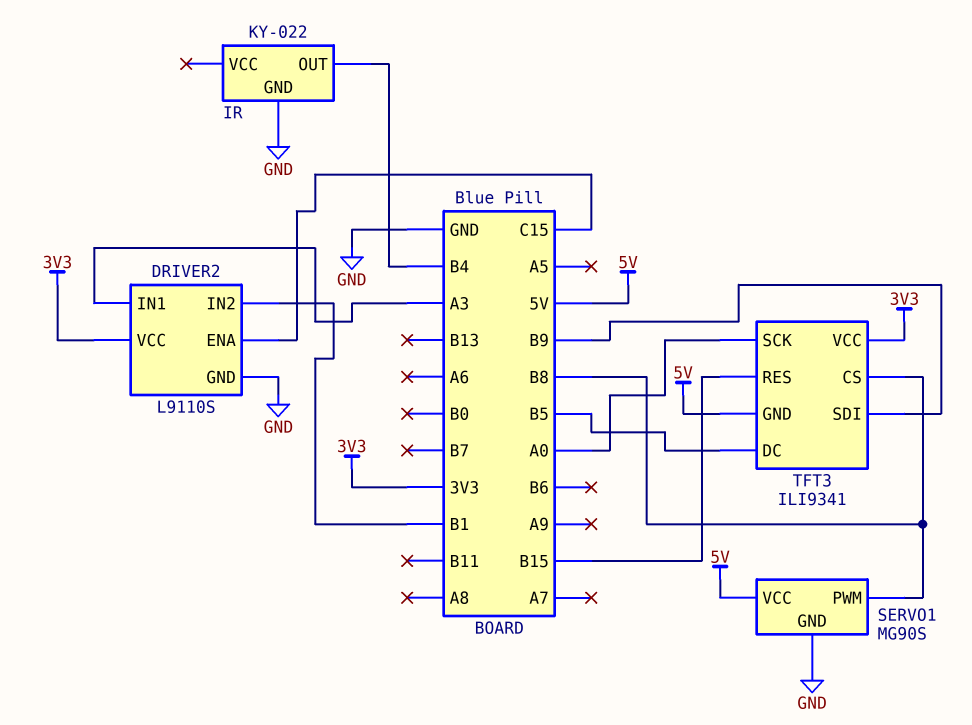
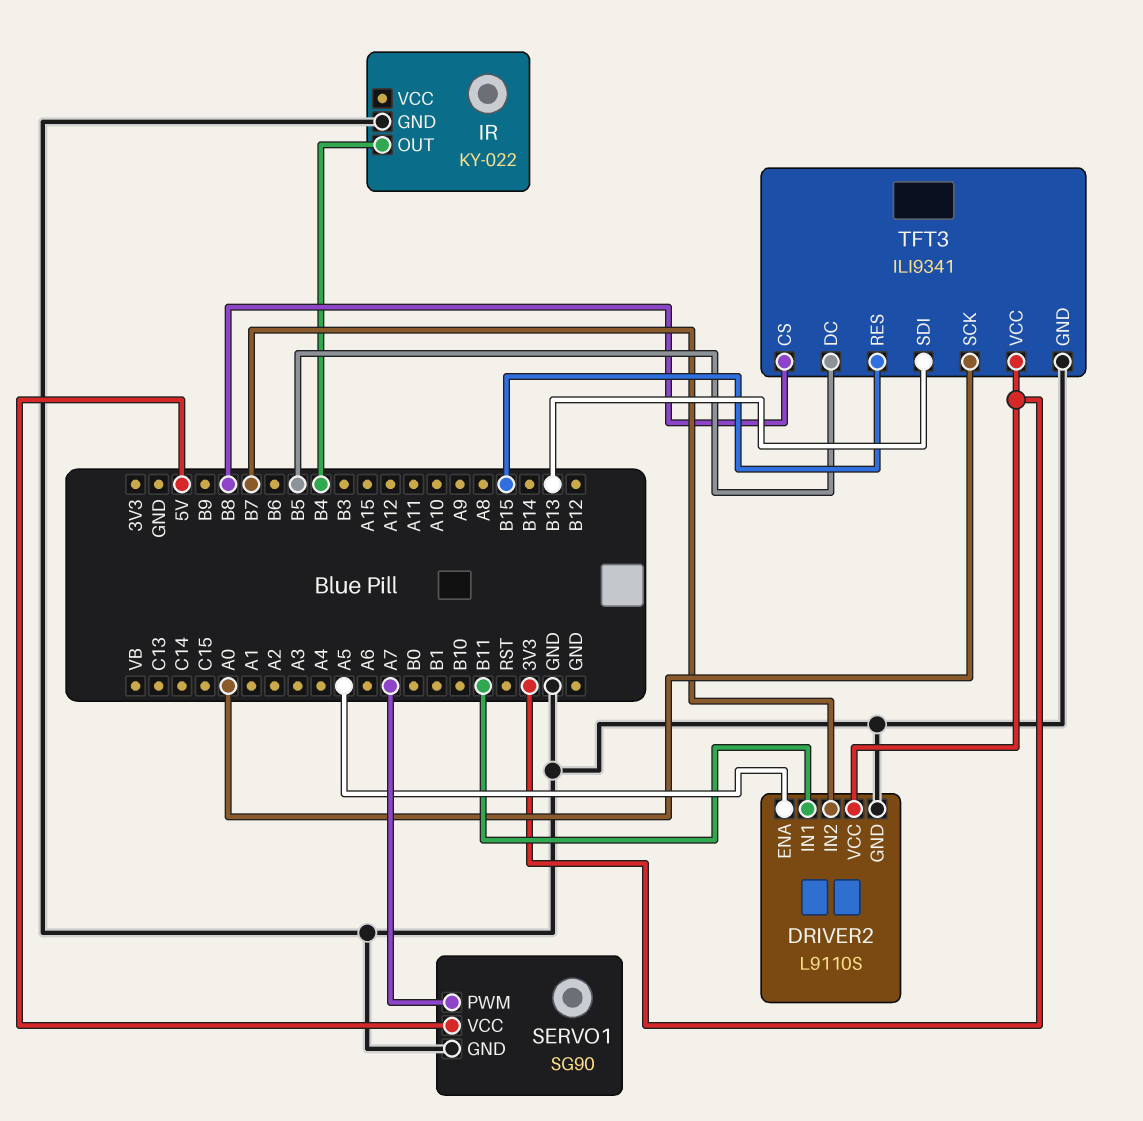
DRIVER2 pin ENA: C15 -> A5
DRIVER2 pin IN1: A3 -> B11
DRIVER2 pin IN2: B1 -> B7
SERVO1: MG90S -> SG90
SERVO1 pin PWM: B8 -> A7
TFT3 pin GND: 5V -> GND
TFT3 pin SDI: B9 -> B13

